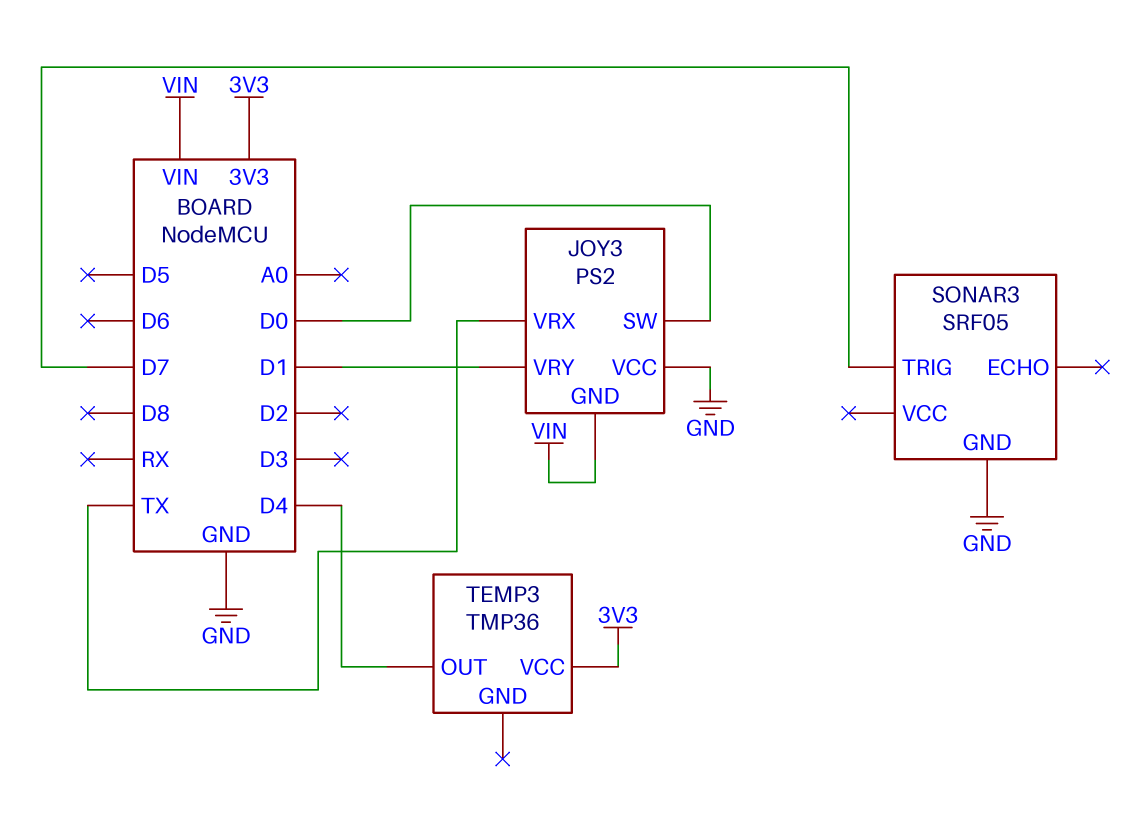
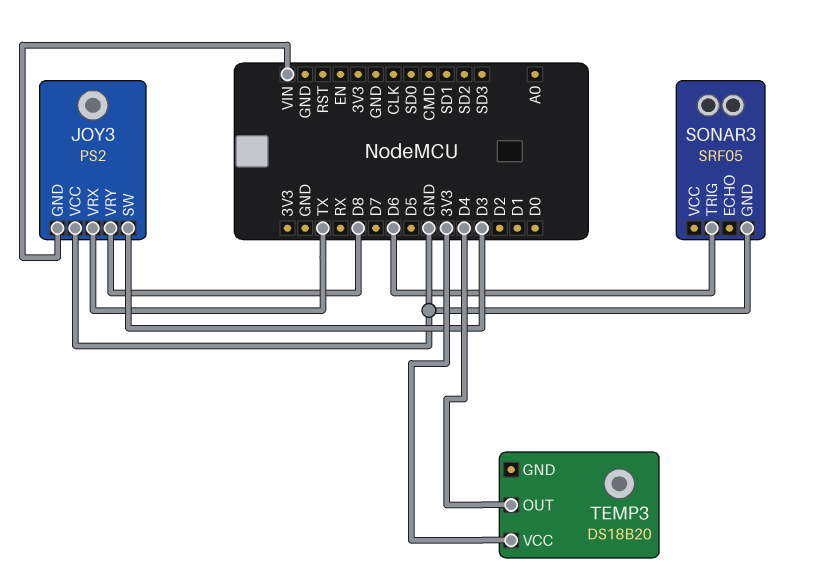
JOY3 pin SW: D0 -> D3
JOY3 pin VRY: D1 -> D8
SONAR3 pin TRIG: D7 -> D6
TEMP3: TMP36 -> DS18B20

